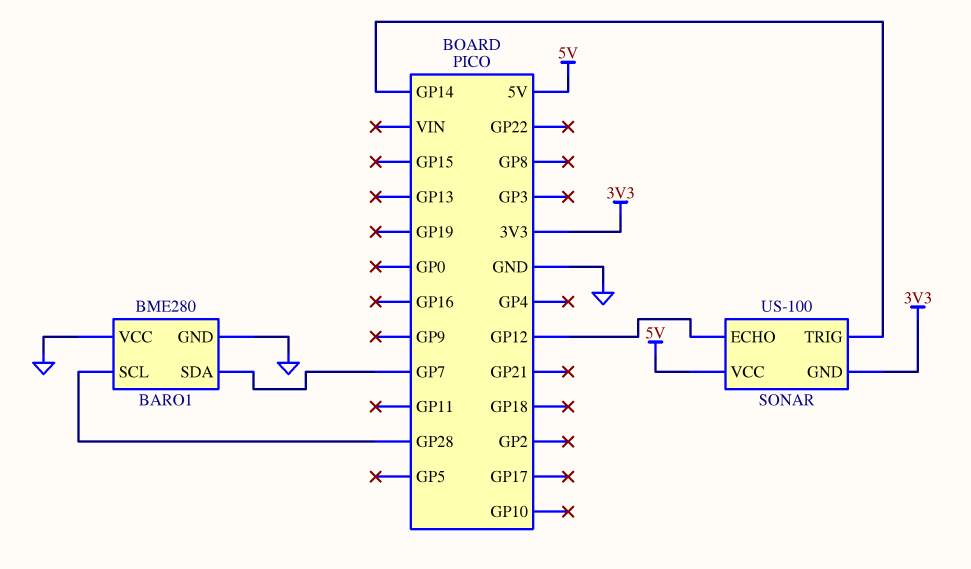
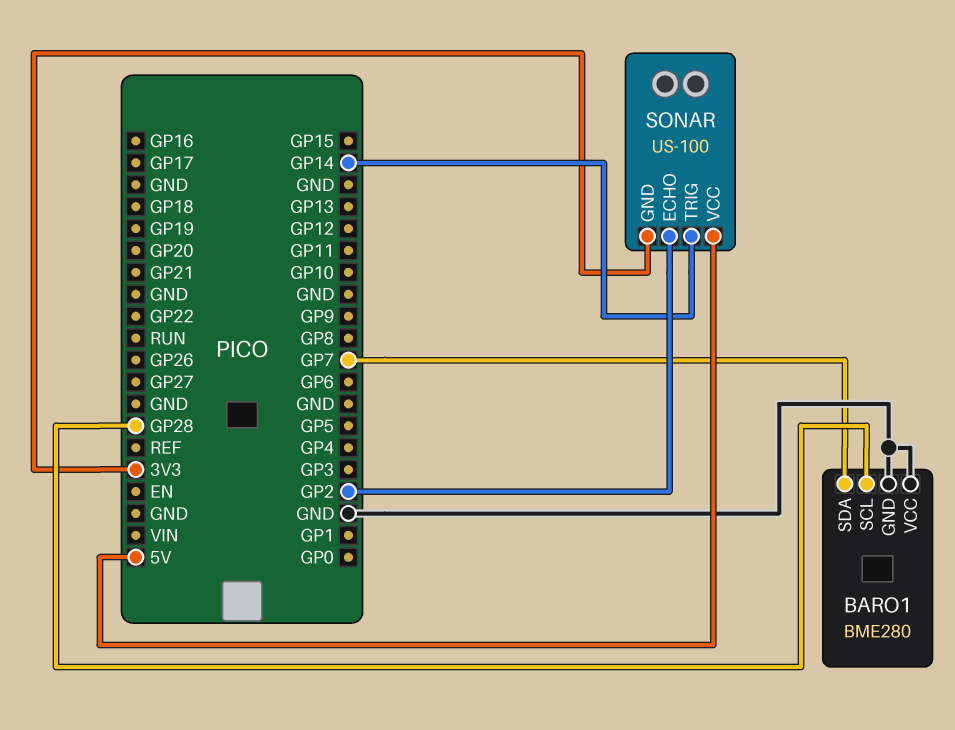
SONAR pin ECHO: GP12 -> GP2

